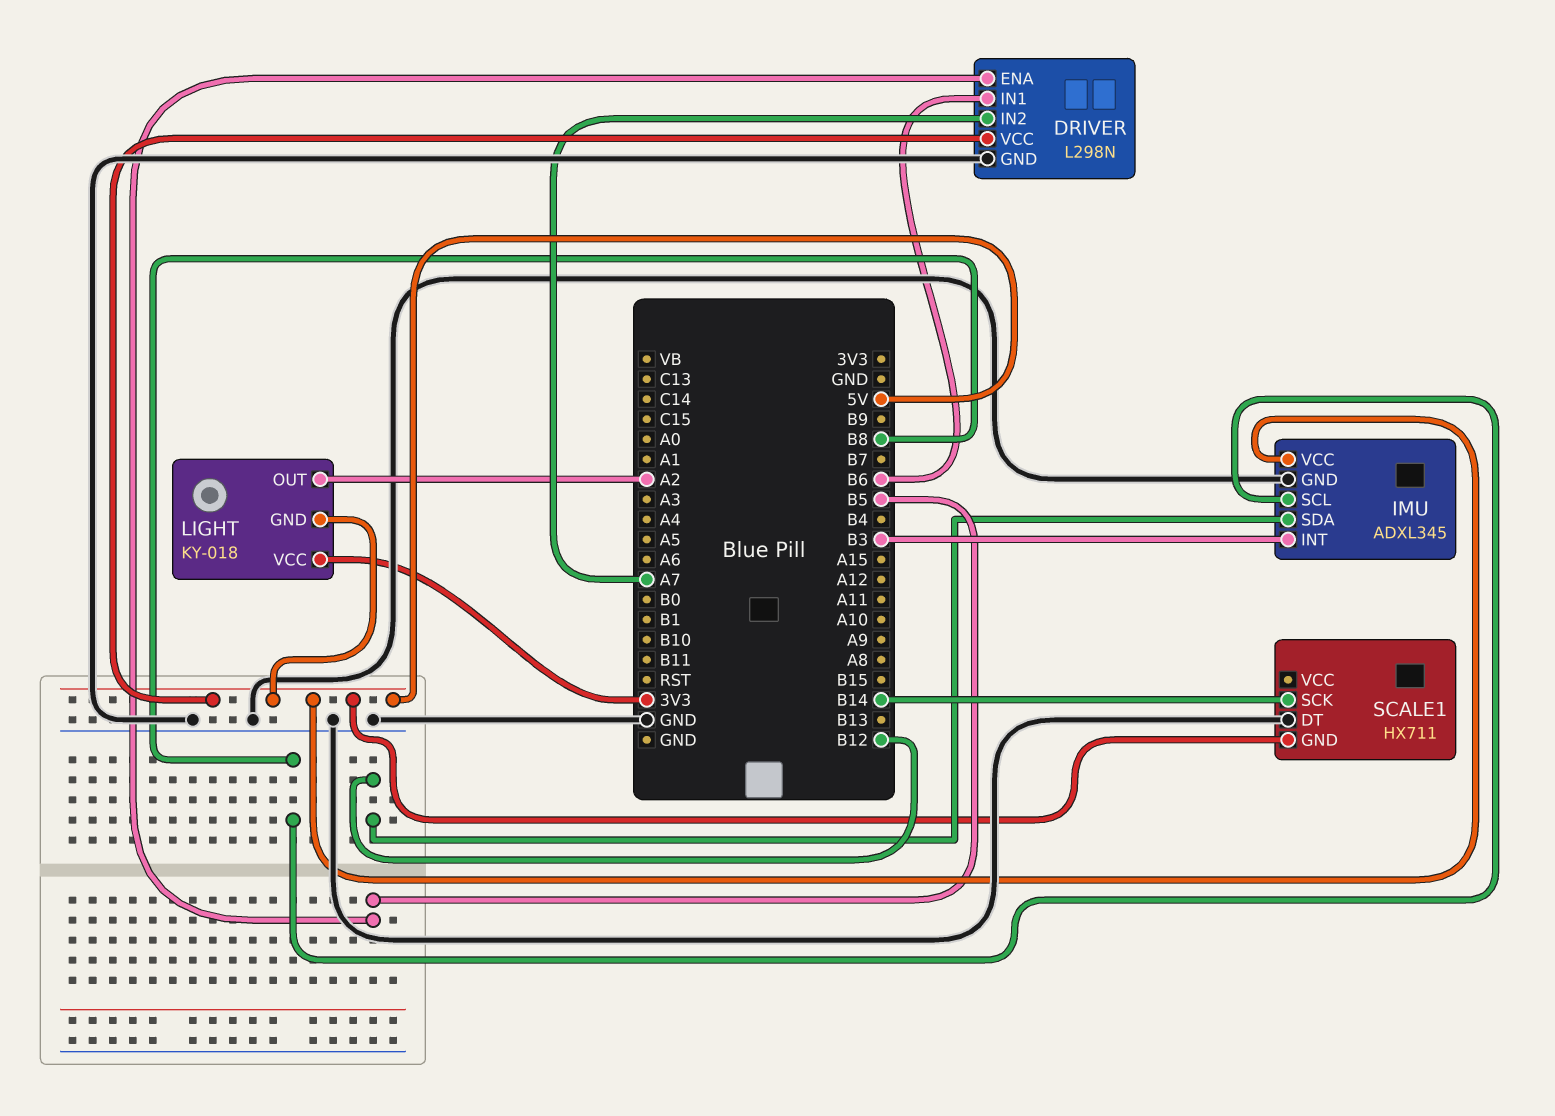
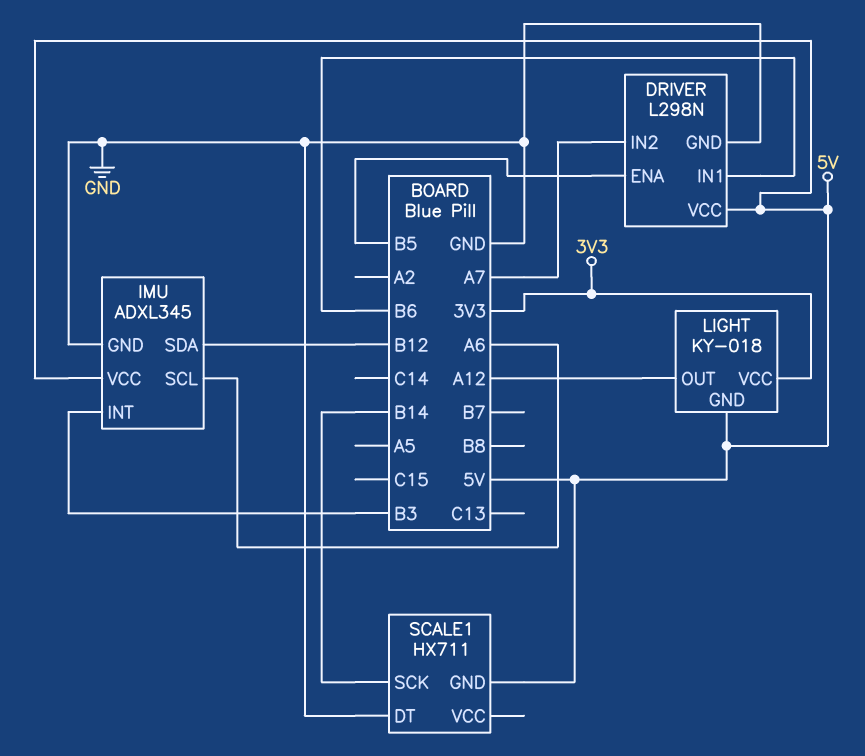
IMU pin SCL: B8 -> A6
LIGHT pin OUT: A2 -> A12

